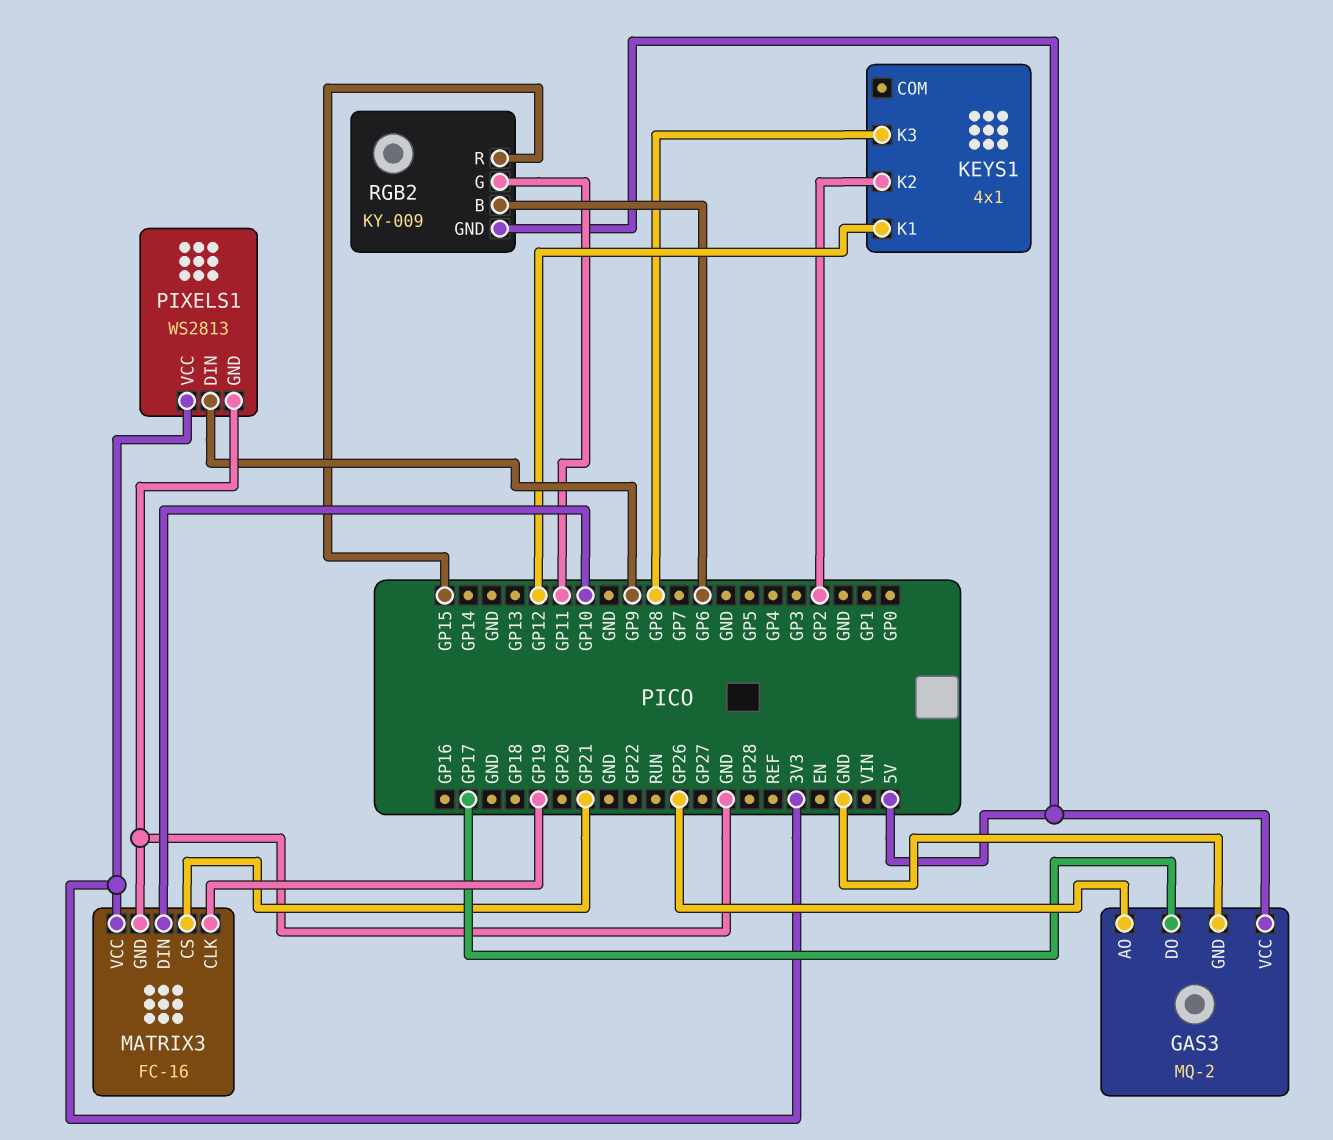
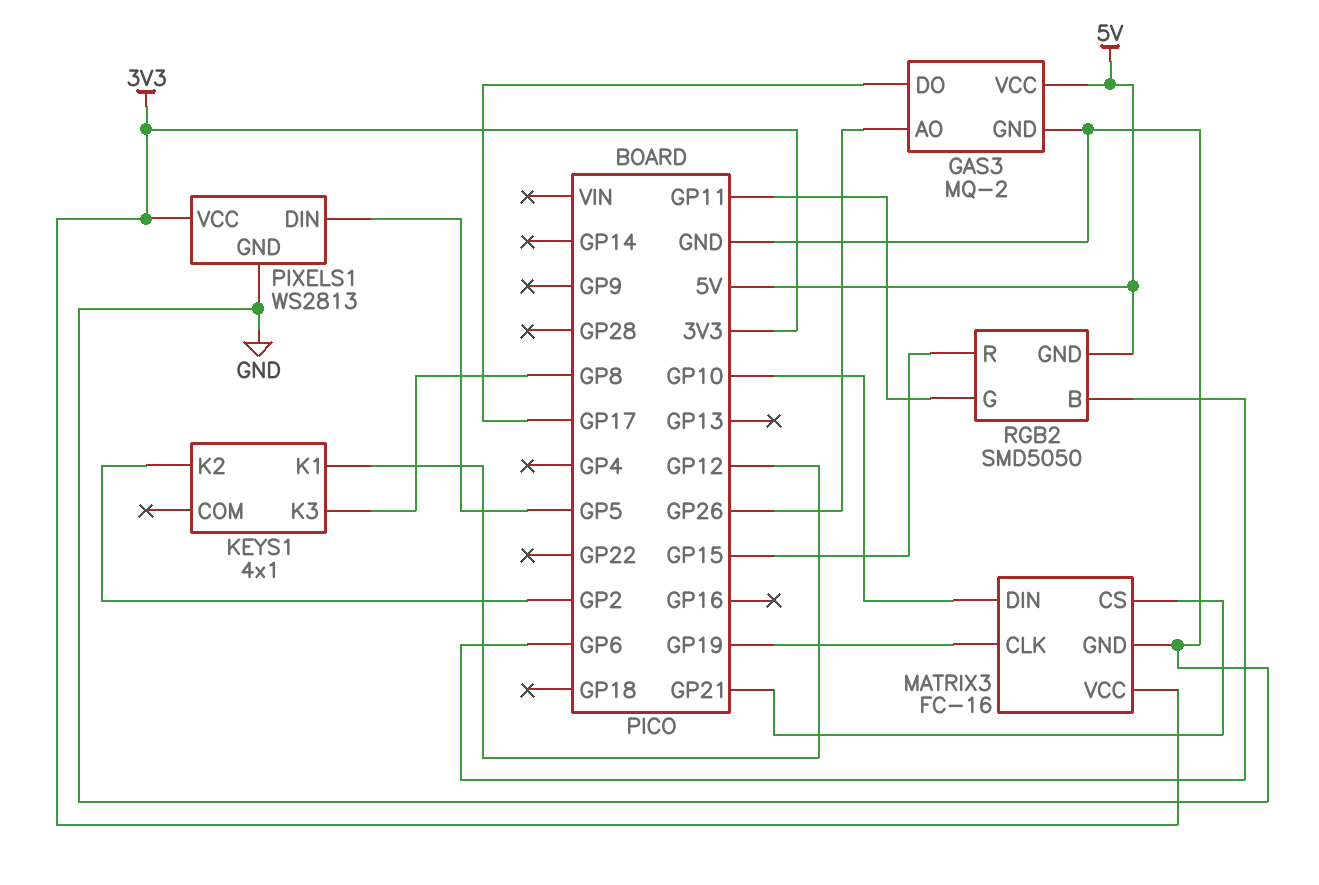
PIXELS1 pin DIN: GP9 -> GP5
RGB2: KY-009 -> SMD5050

